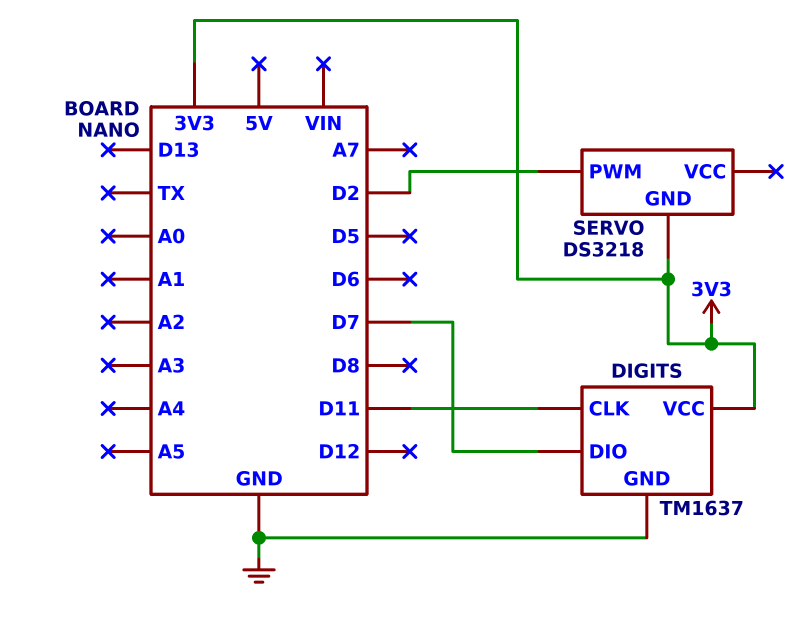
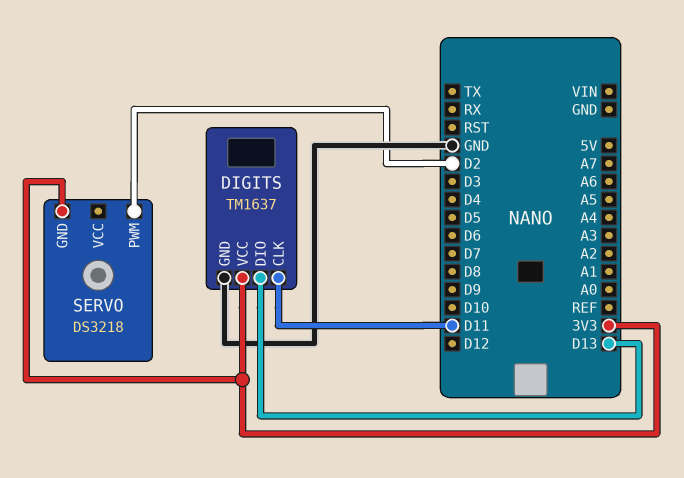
DIGITS pin DIO: D7 -> D13

